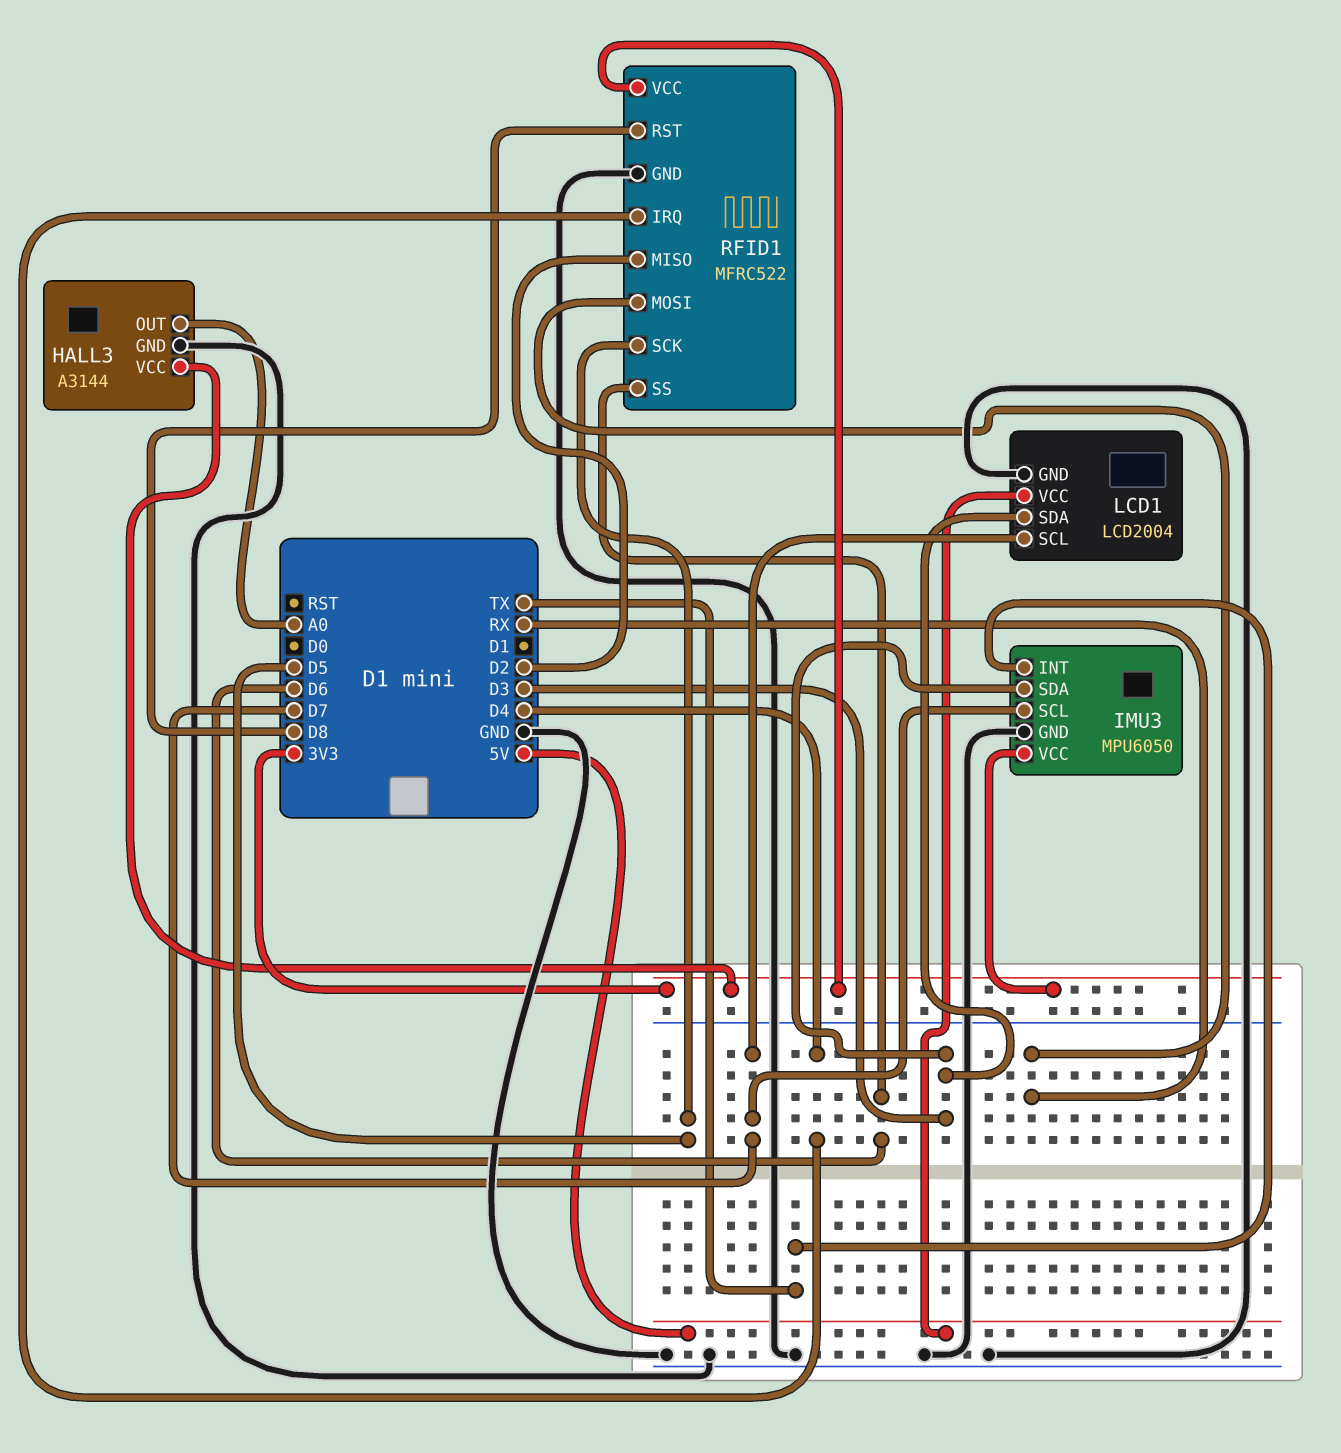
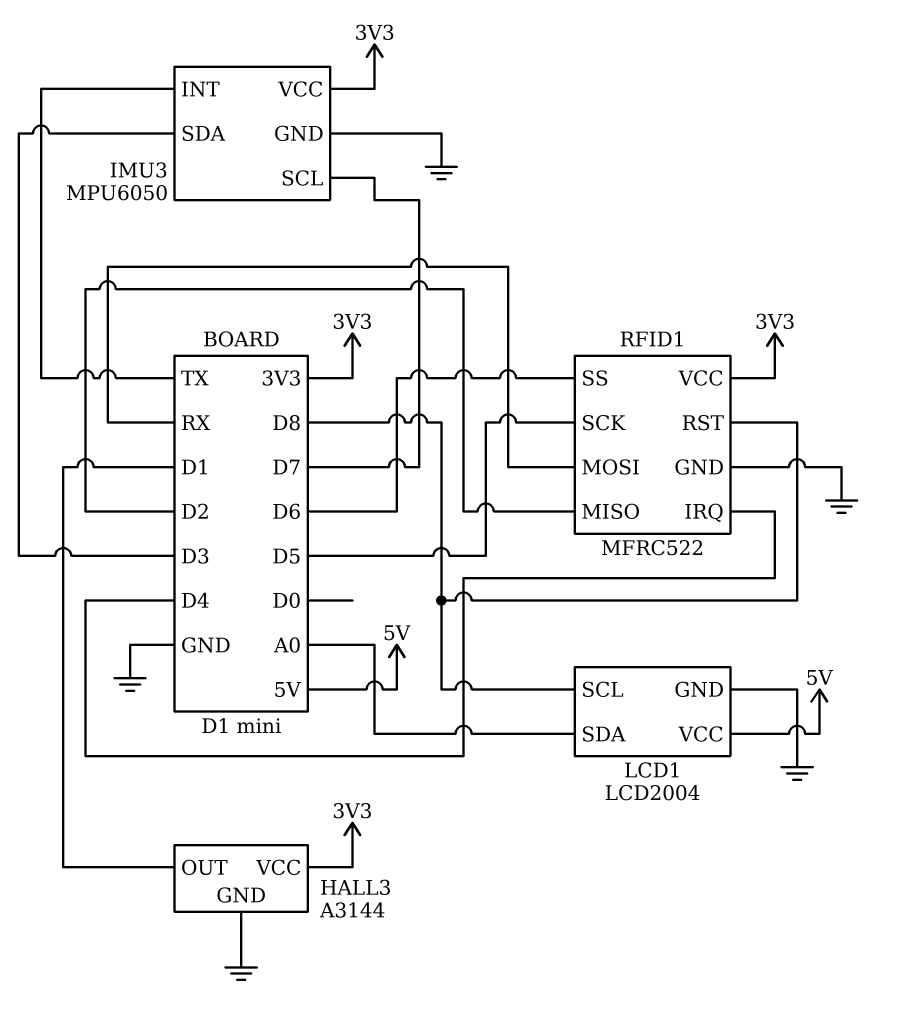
HALL3 pin OUT: A0 -> D1
LCD1 pin SCL: D7 -> D8
LCD1 pin SDA: D3 -> A0

